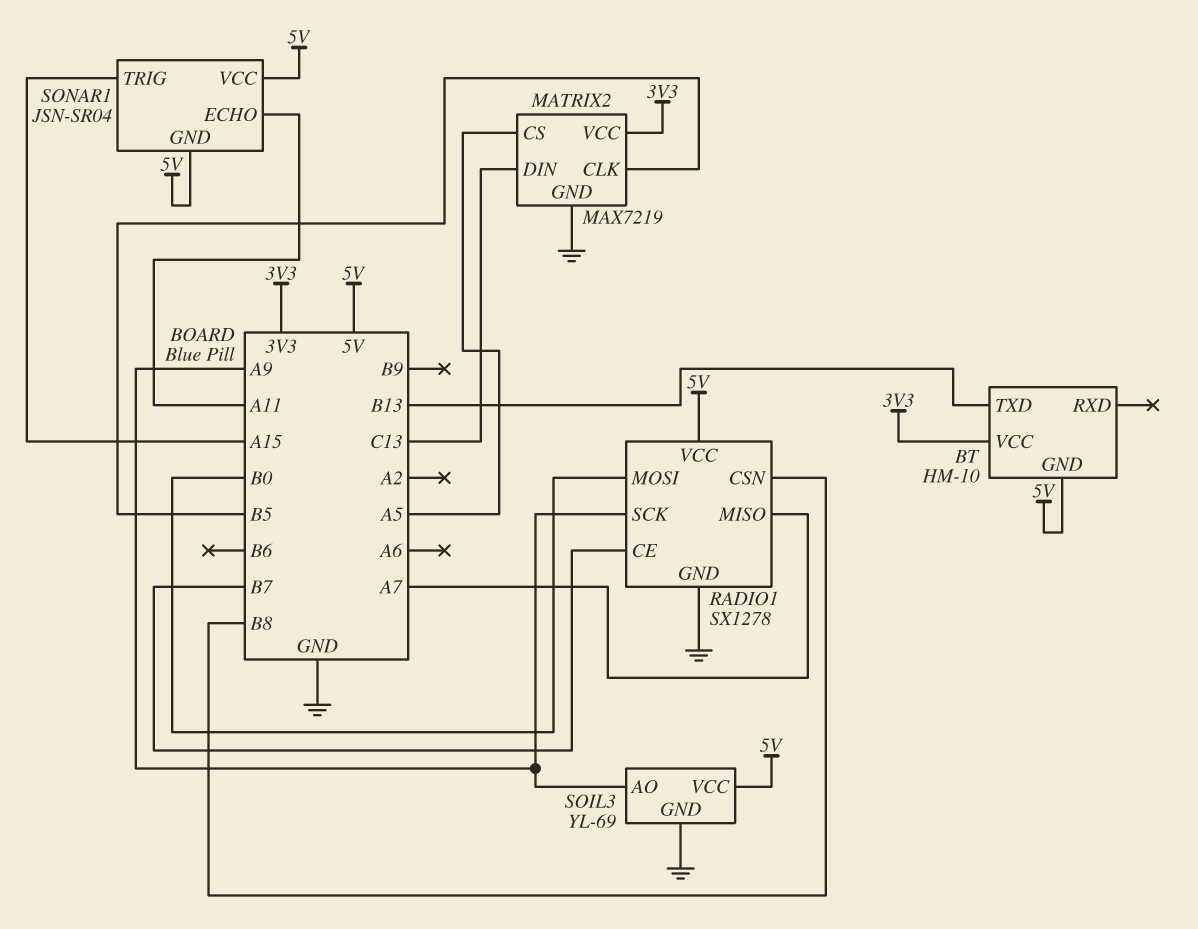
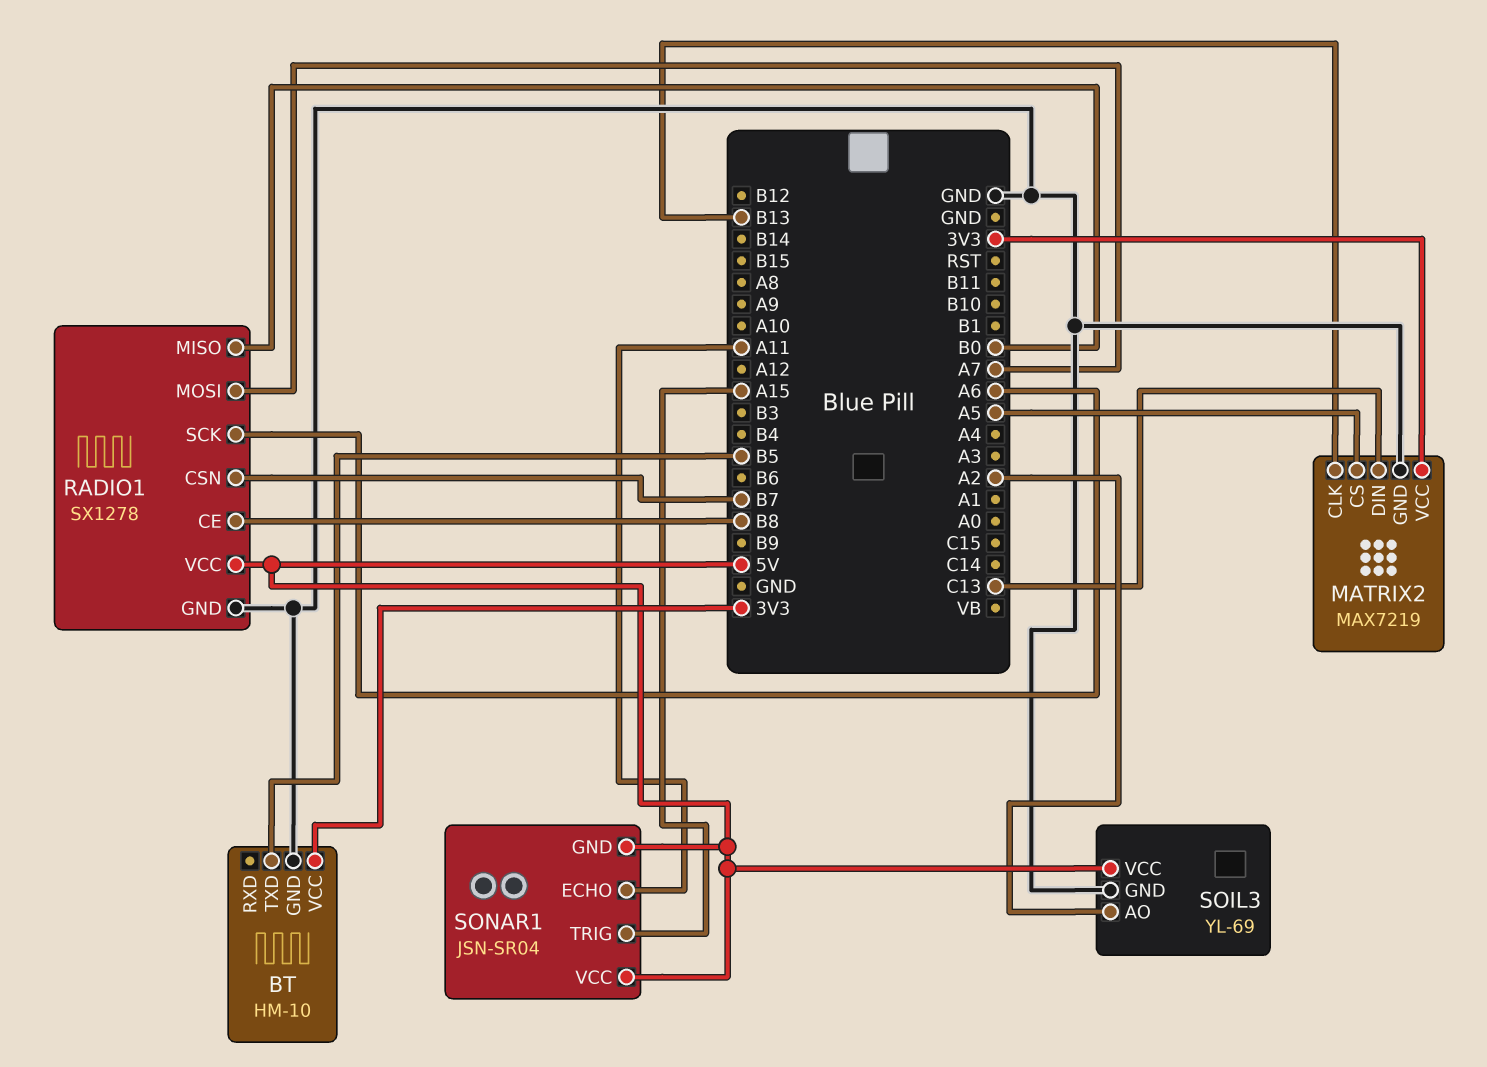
BT pin GND: 5V -> GND
BT pin TXD: B13 -> B5
MATRIX2 pin CLK: B5 -> B13
RADIO1 pin CE: B7 -> B8
RADIO1 pin CSN: B8 -> B7
RADIO1 pin MISO: A7 -> B0
RADIO1 pin MOSI: B0 -> A7
RADIO1 pin SCK: A9 -> A6
SOIL3 pin AO: A9 -> A2

